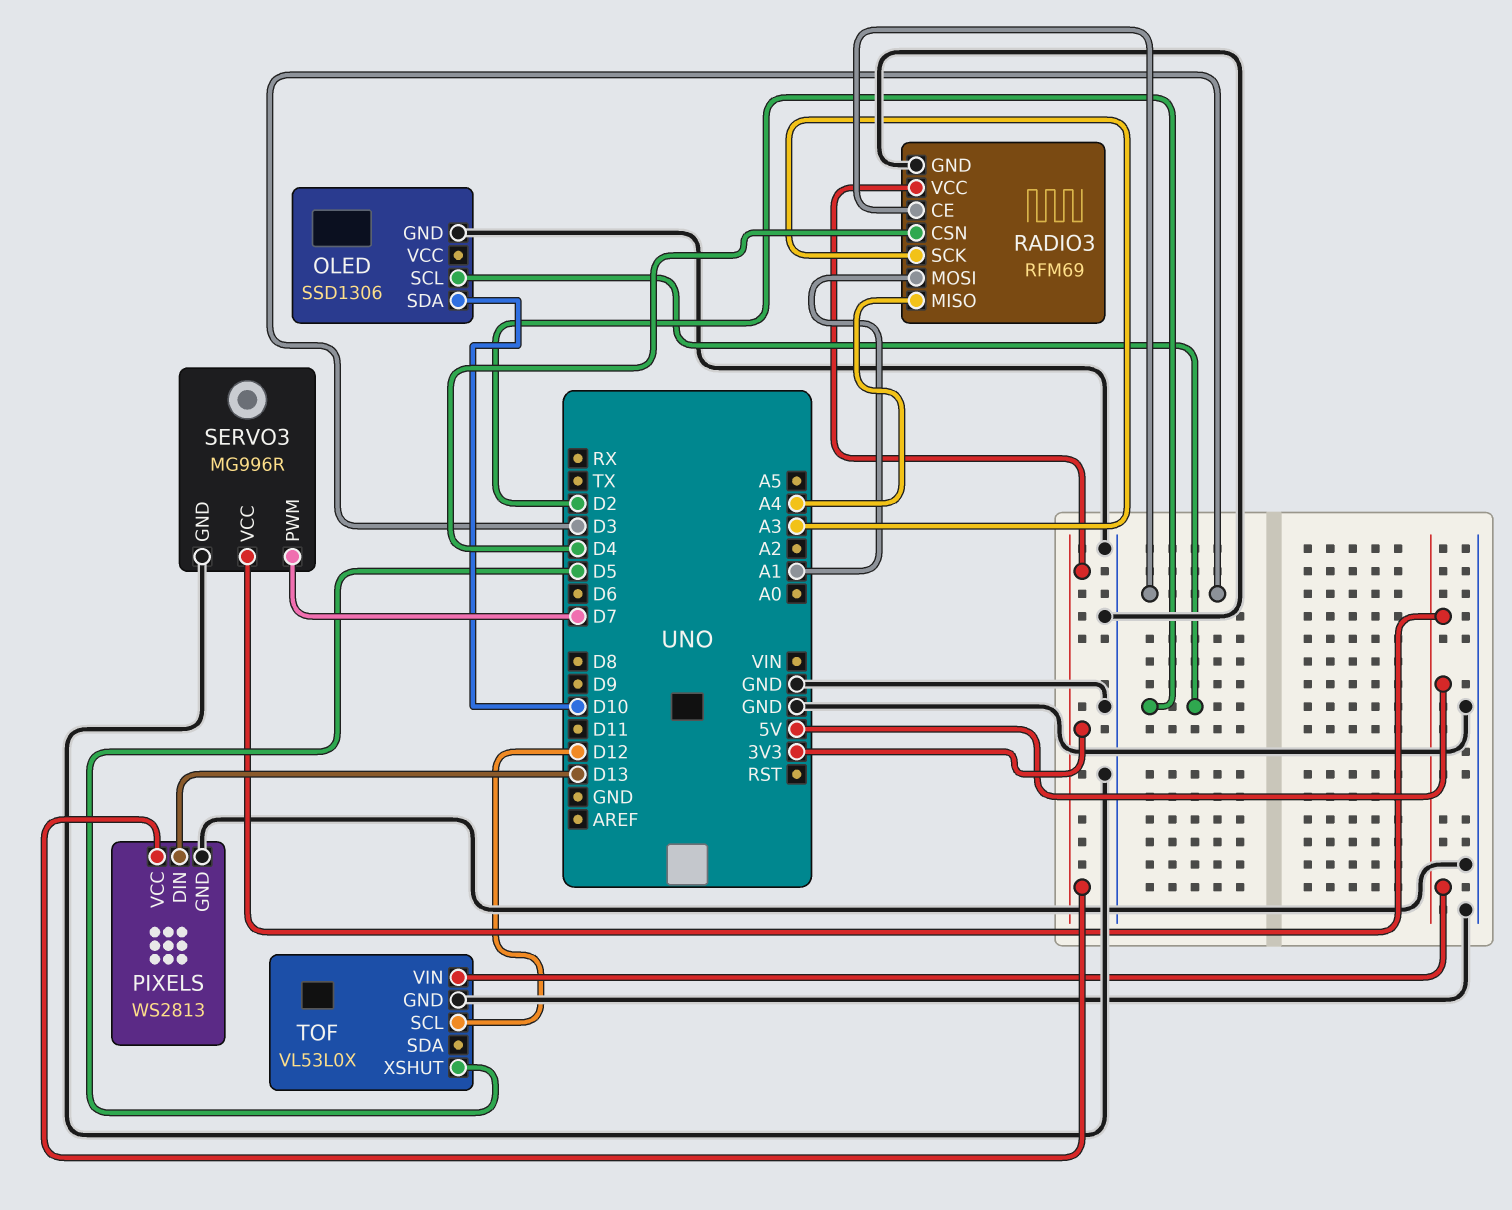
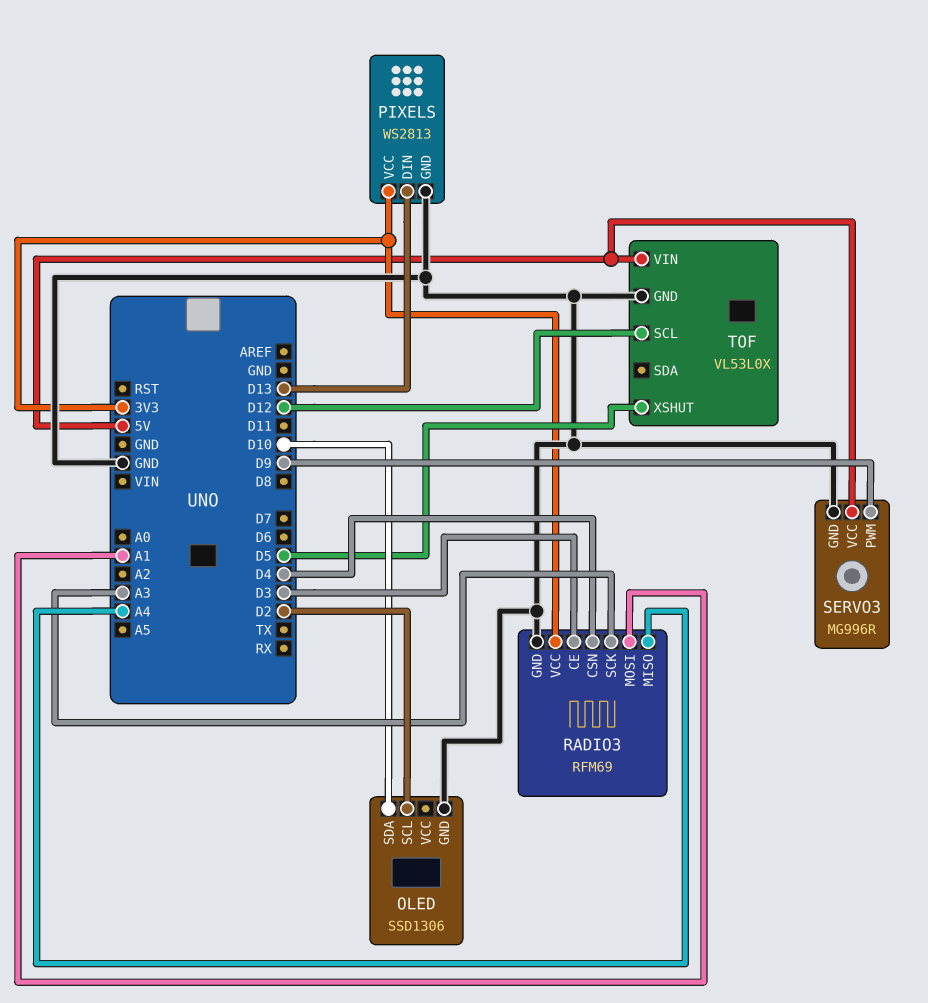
SERVO3 pin PWM: D7 -> D9

